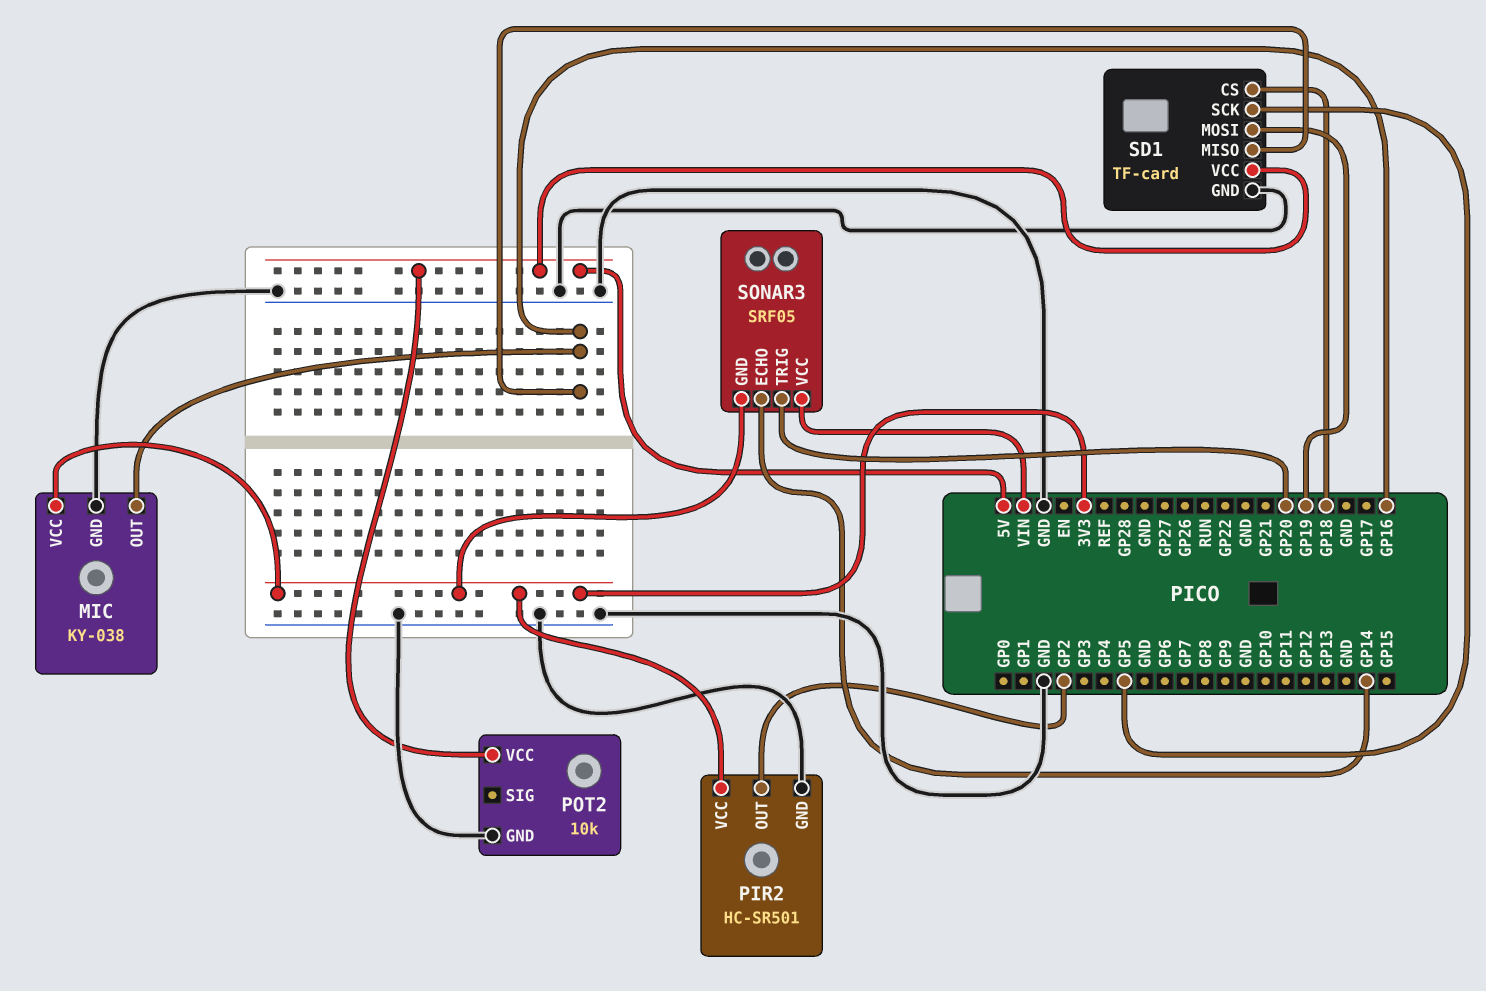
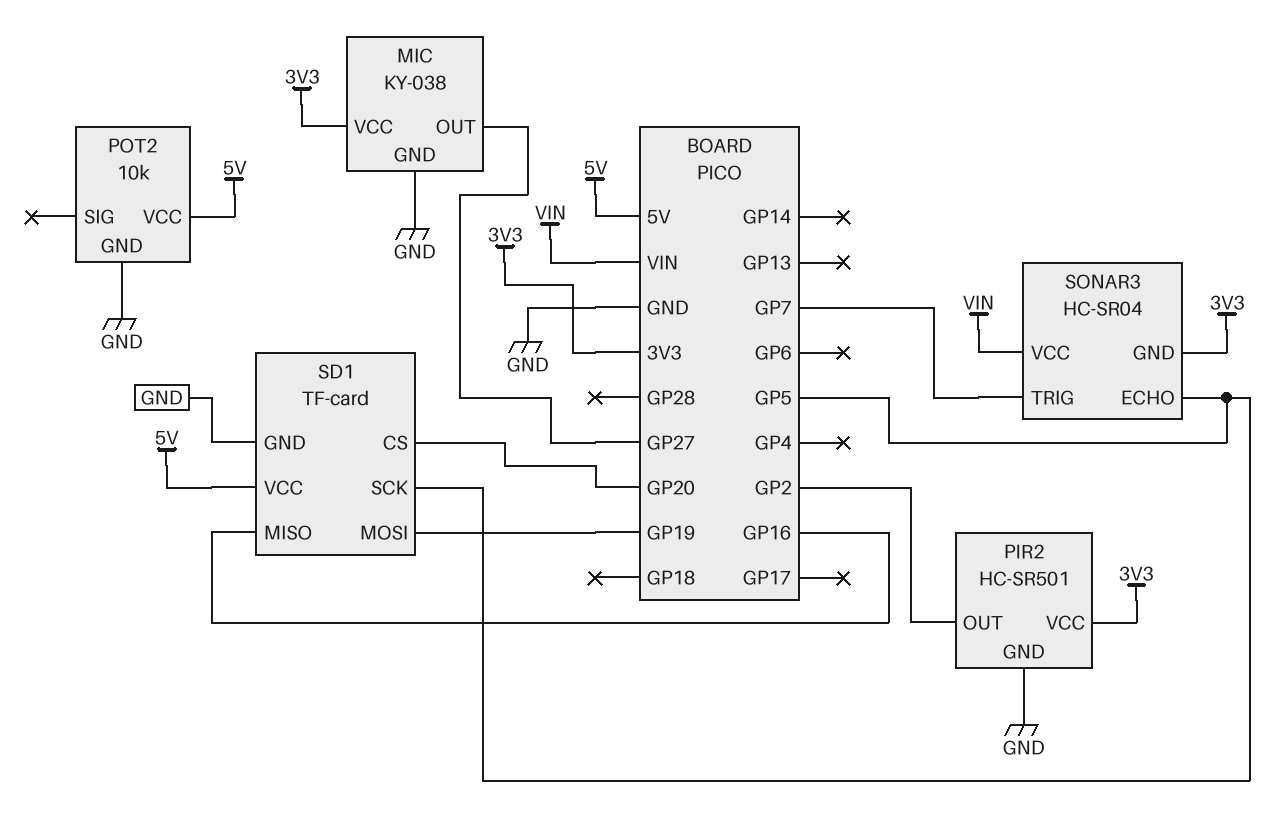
MIC pin OUT: GP16 -> GP27
SD1 pin CS: GP18 -> GP20
SONAR3: SRF05 -> HC-SR04
SONAR3 pin ECHO: GP14 -> GP5
SONAR3 pin TRIG: GP20 -> GP7

